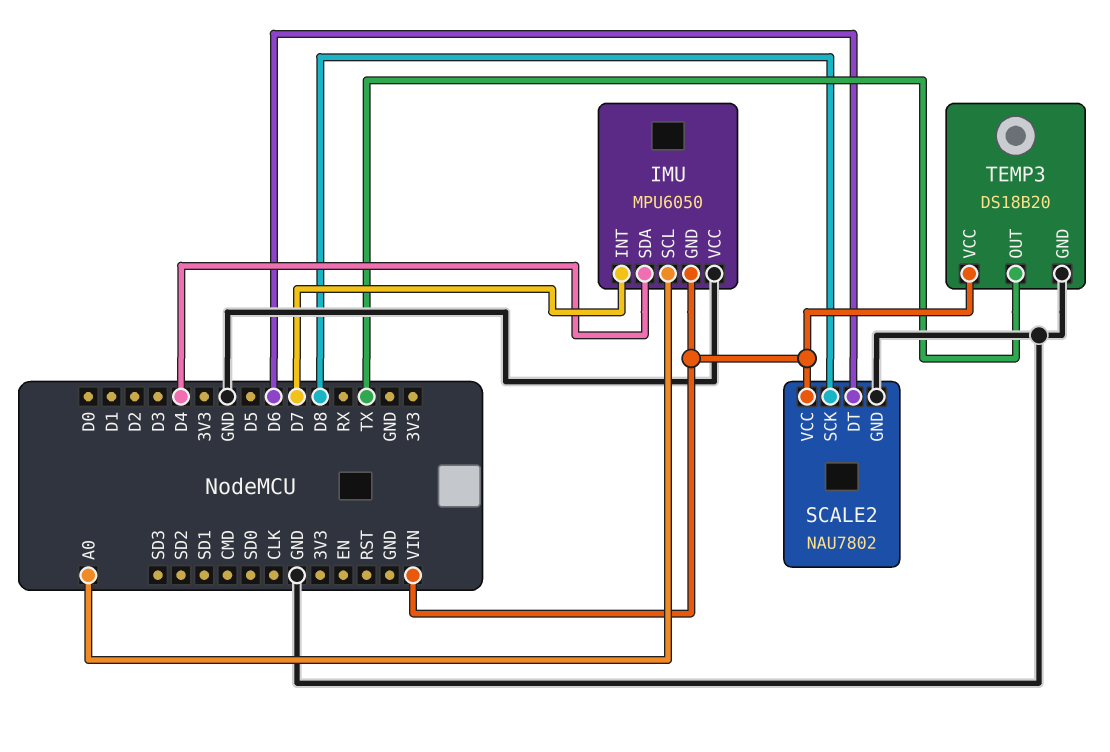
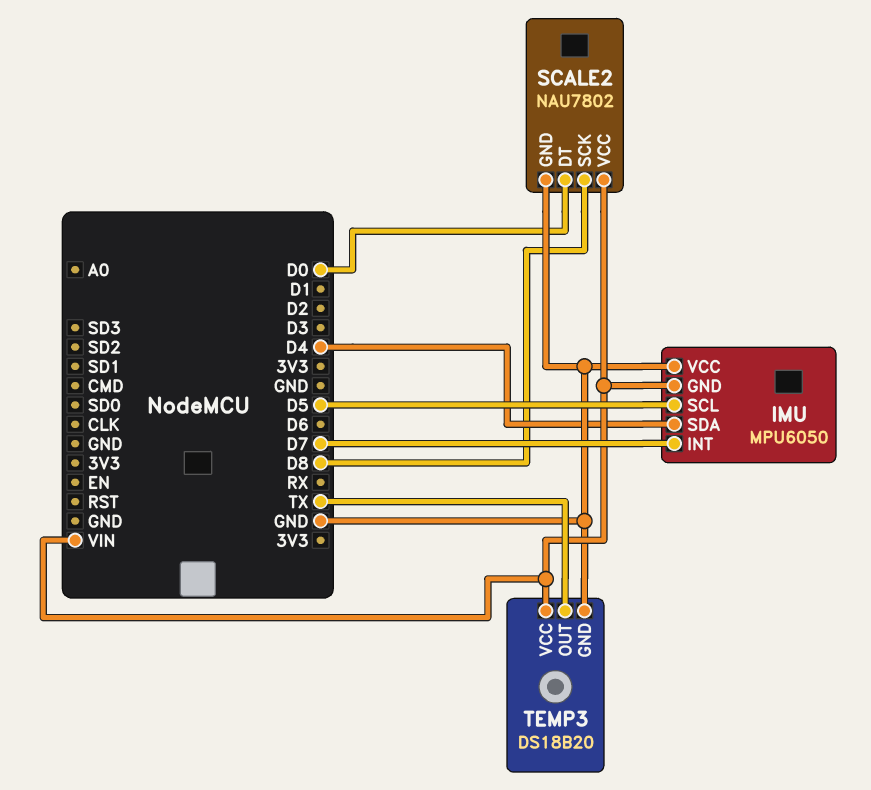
IMU pin SCL: A0 -> D5
SCALE2 pin DT: D6 -> D0

